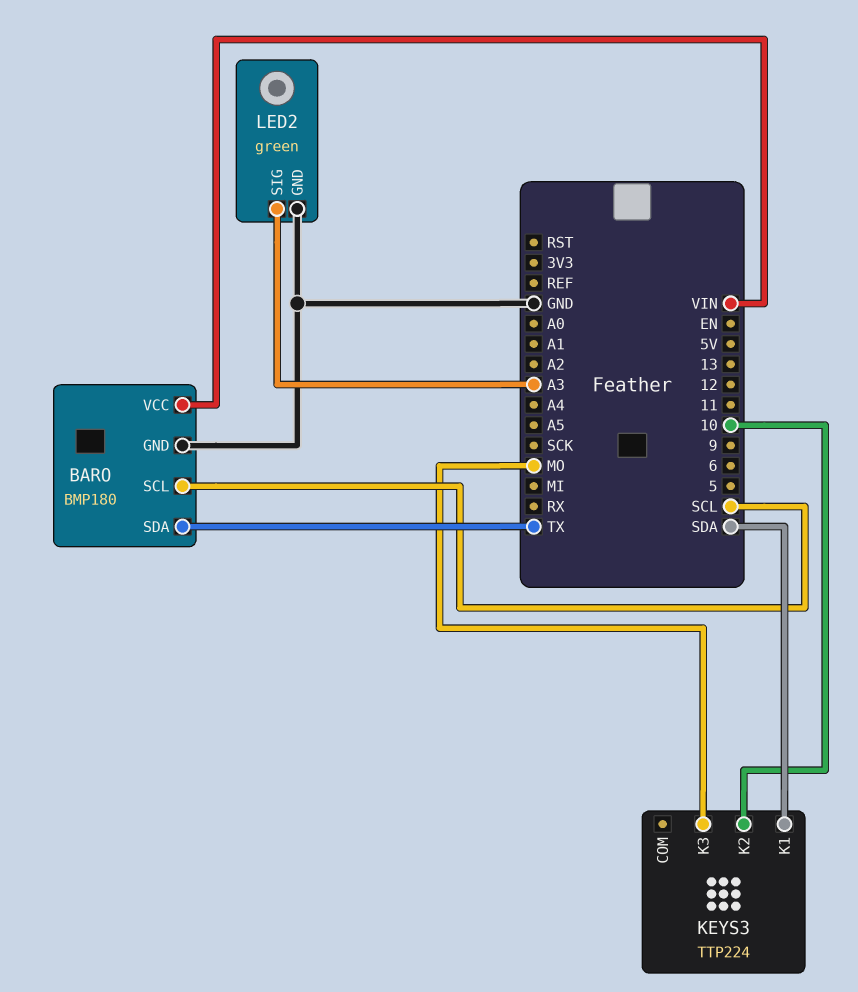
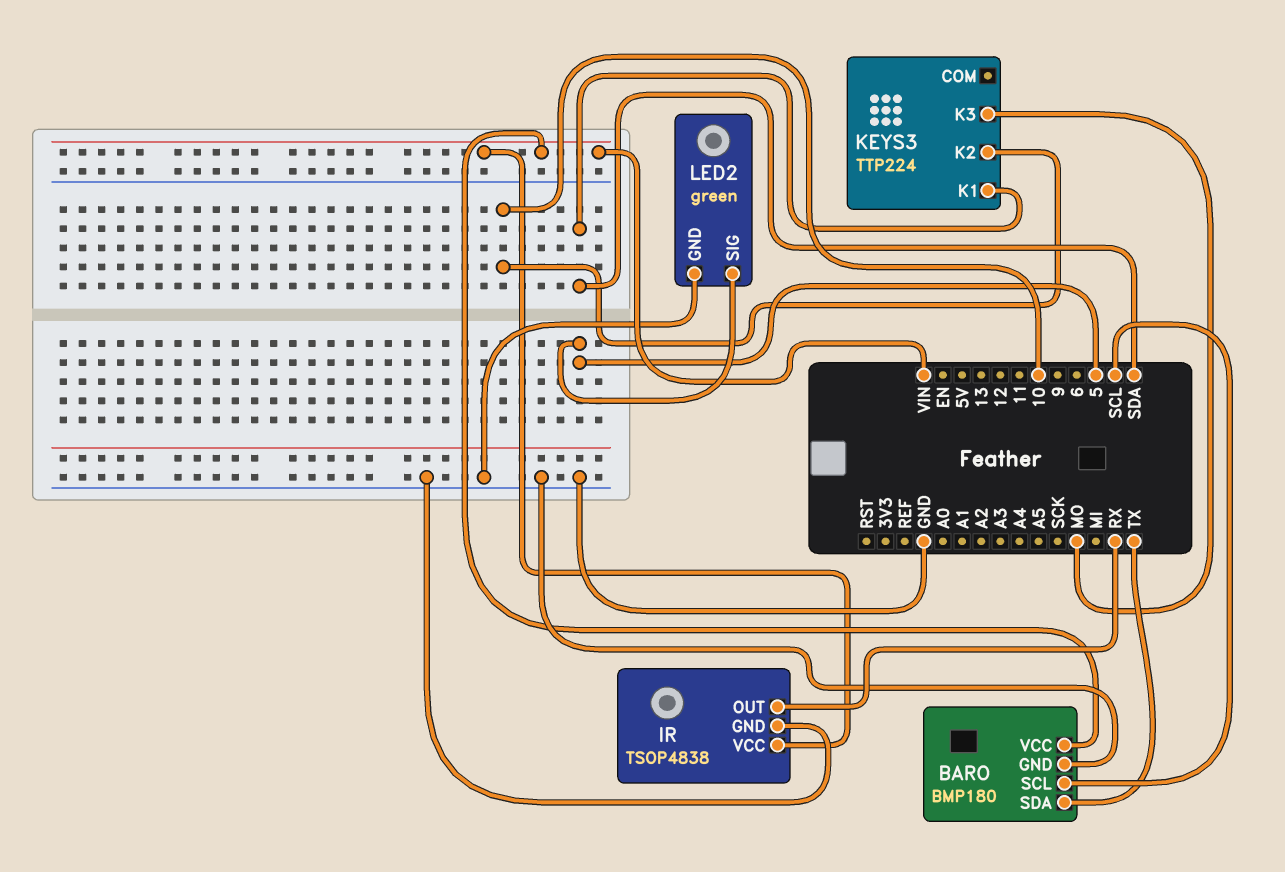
IR: none -> TSOP4838
IR pin GND: none -> GND
IR pin OUT: none -> RX
IR pin VCC: none -> VIN
LED2 pin SIG: A3 -> 5

